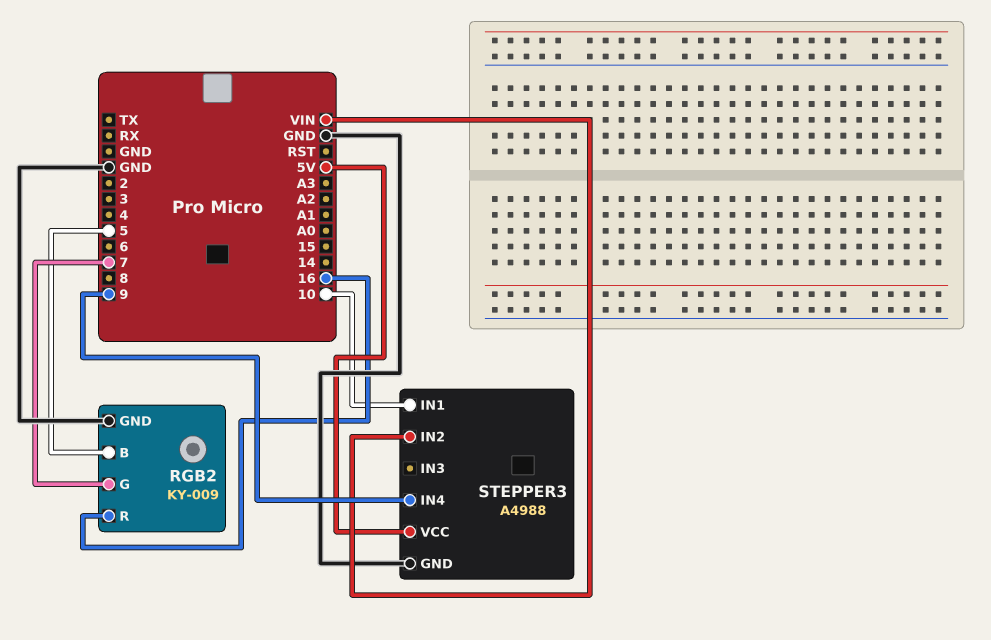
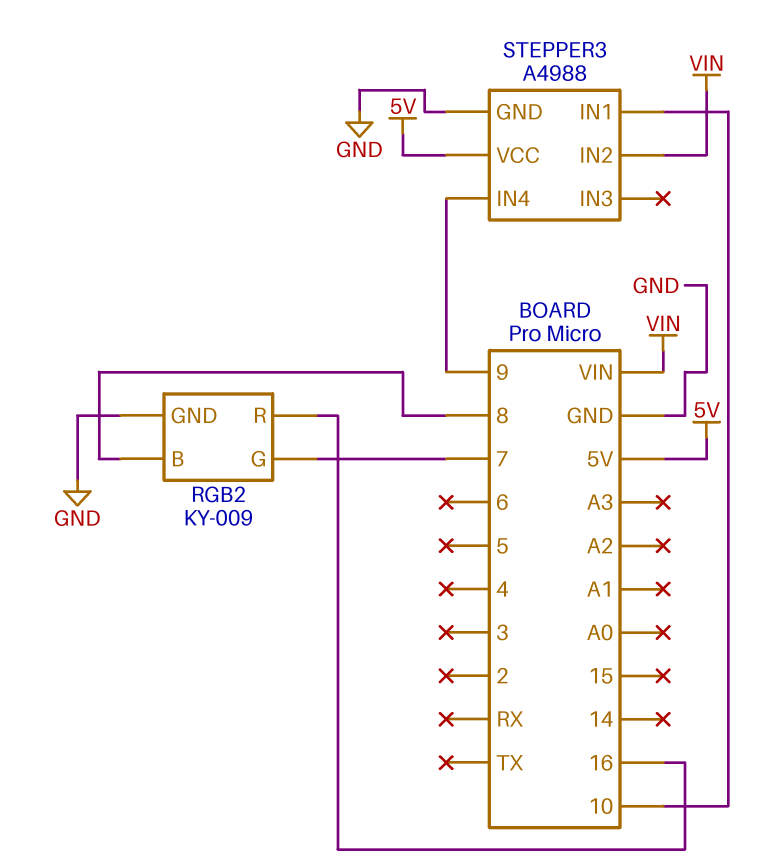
RGB2 pin B: 5 -> 8

